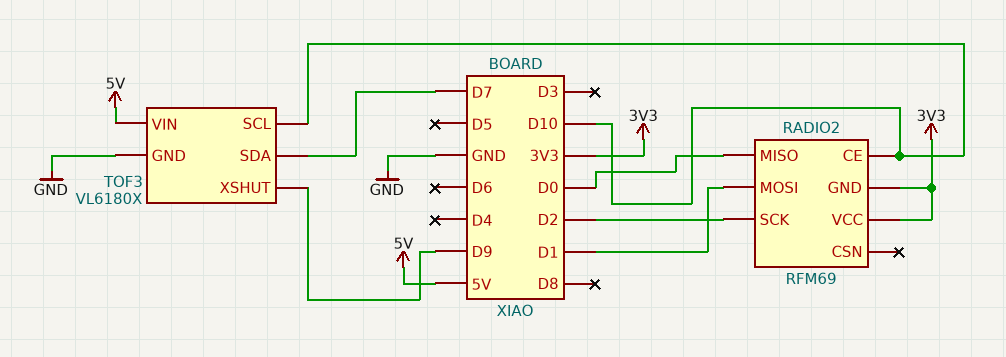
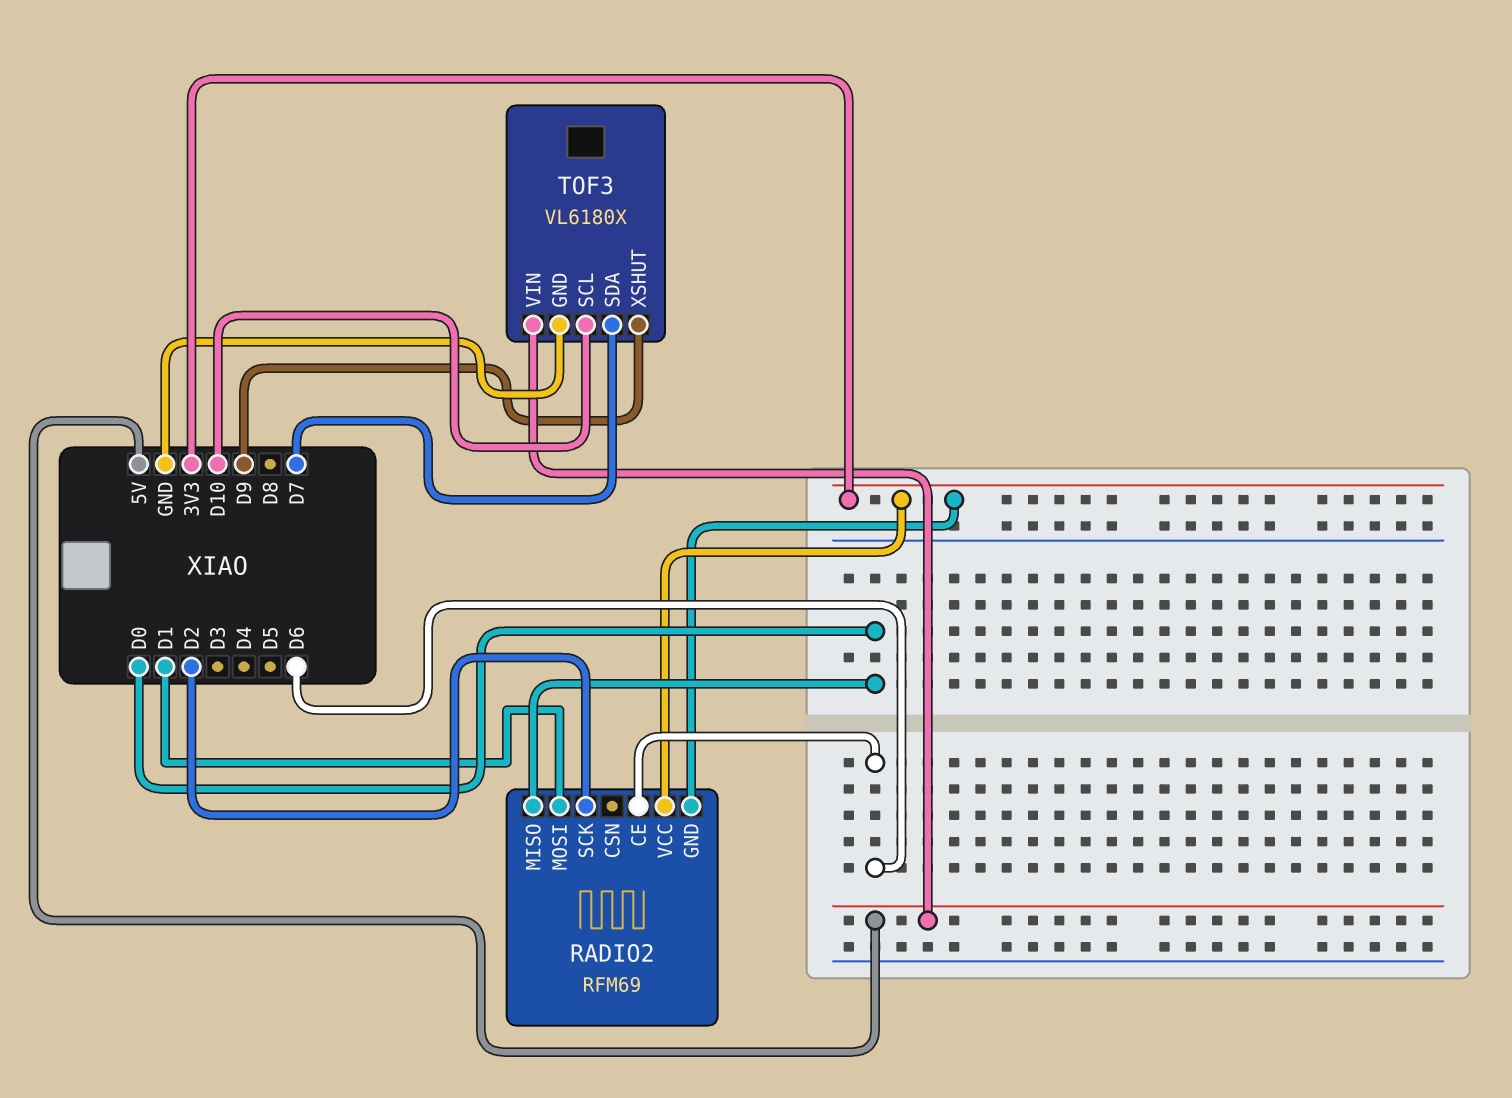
RADIO2 pin CE: D10 -> D6

